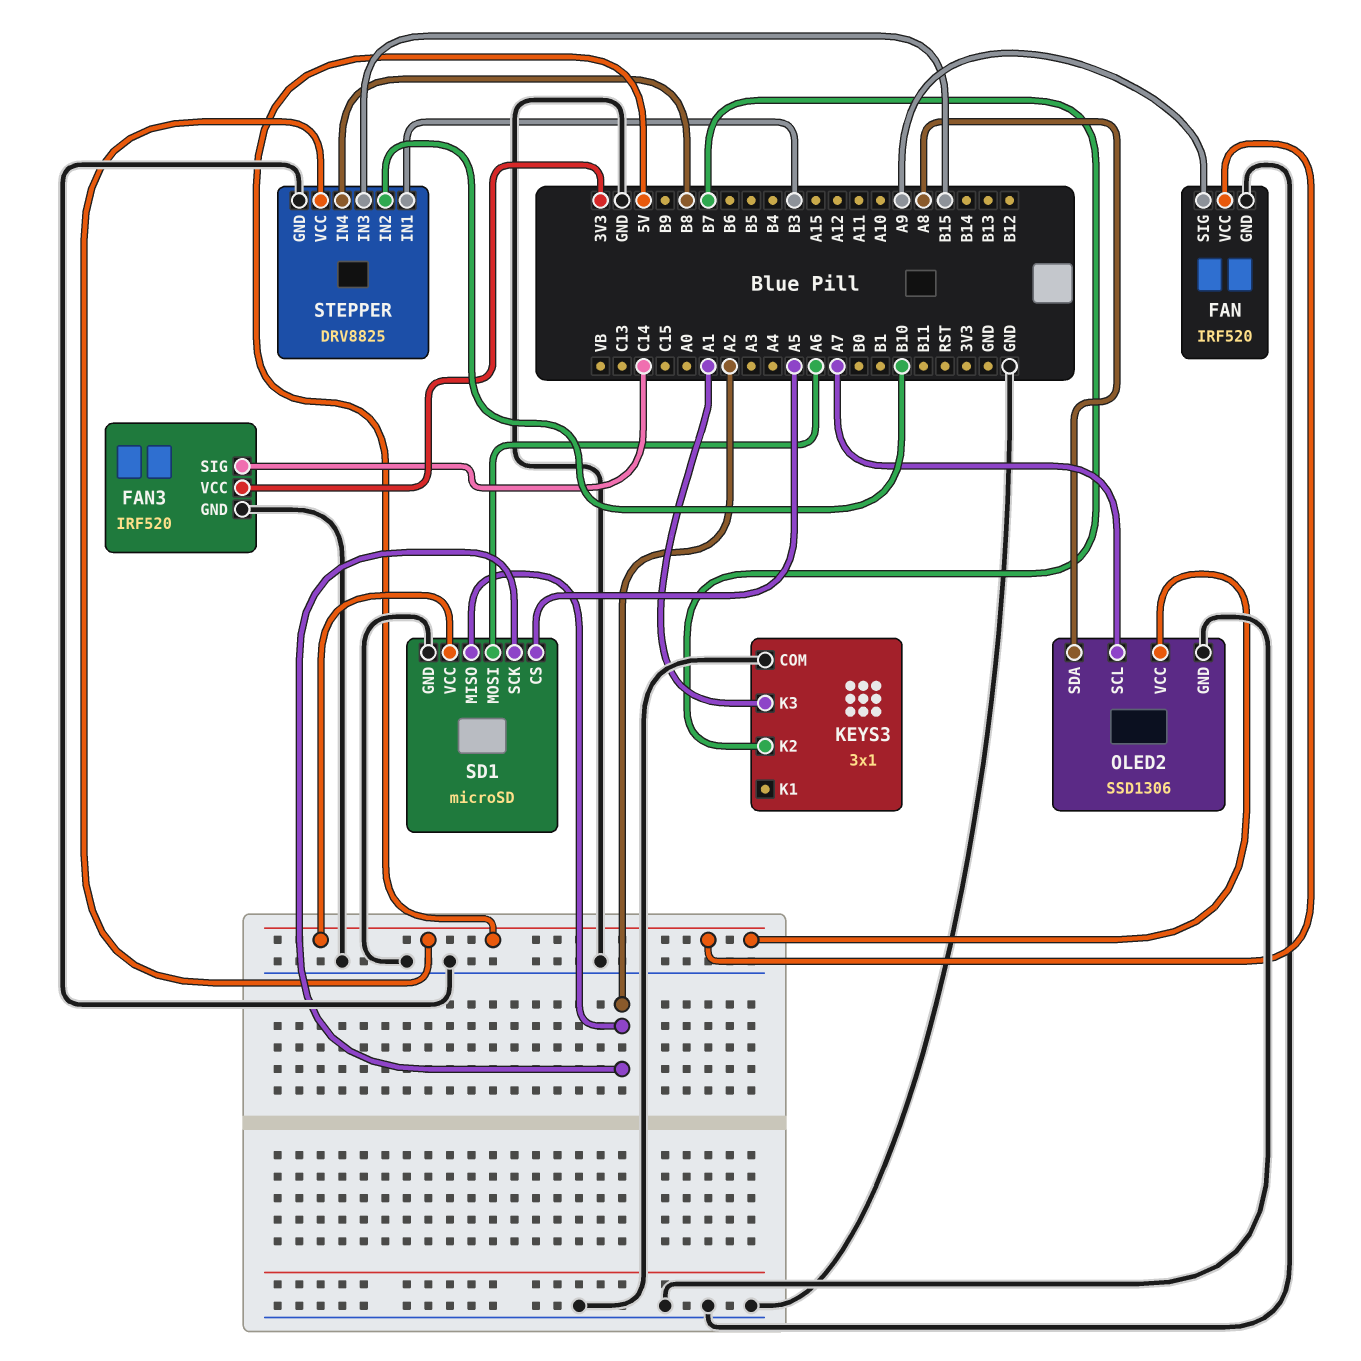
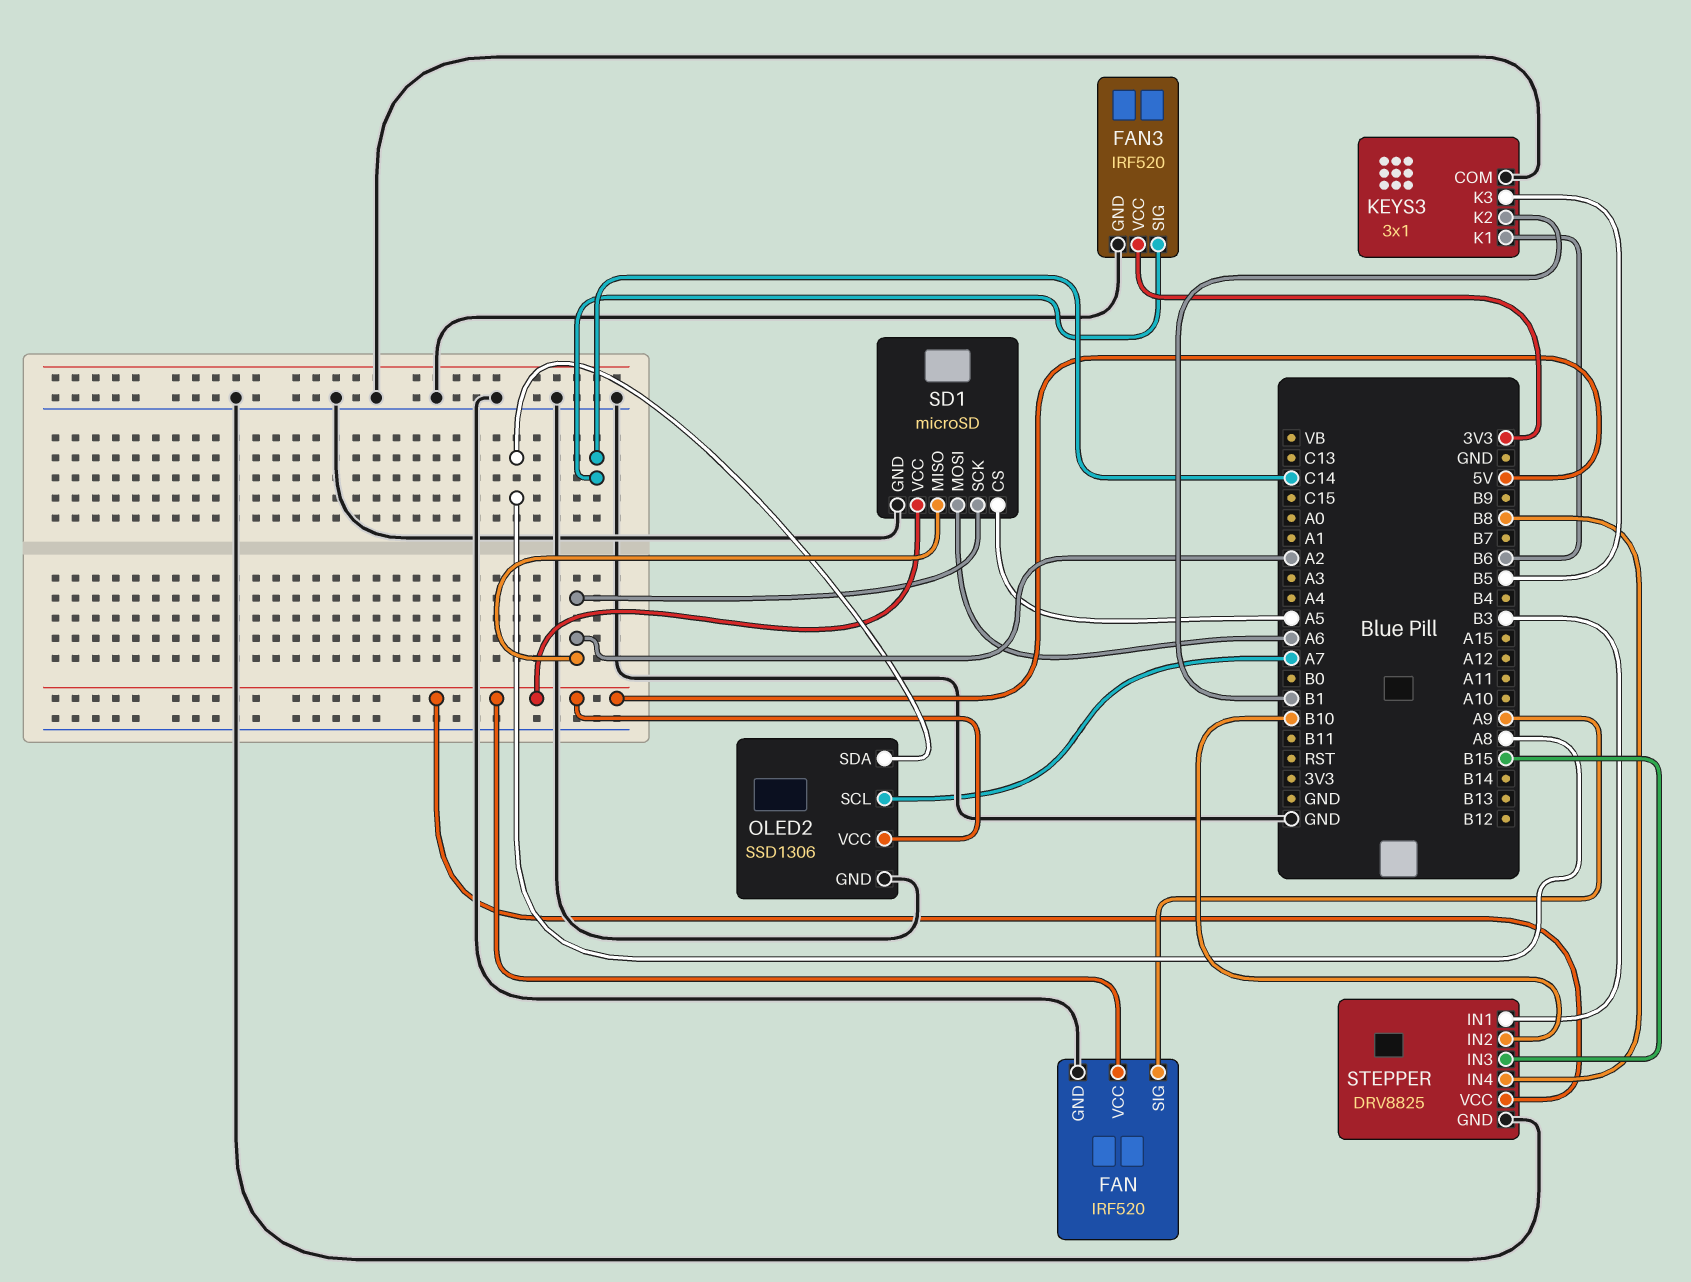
KEYS3 pin K1: none -> B6
KEYS3 pin K2: B7 -> B1
KEYS3 pin K3: A1 -> B5

